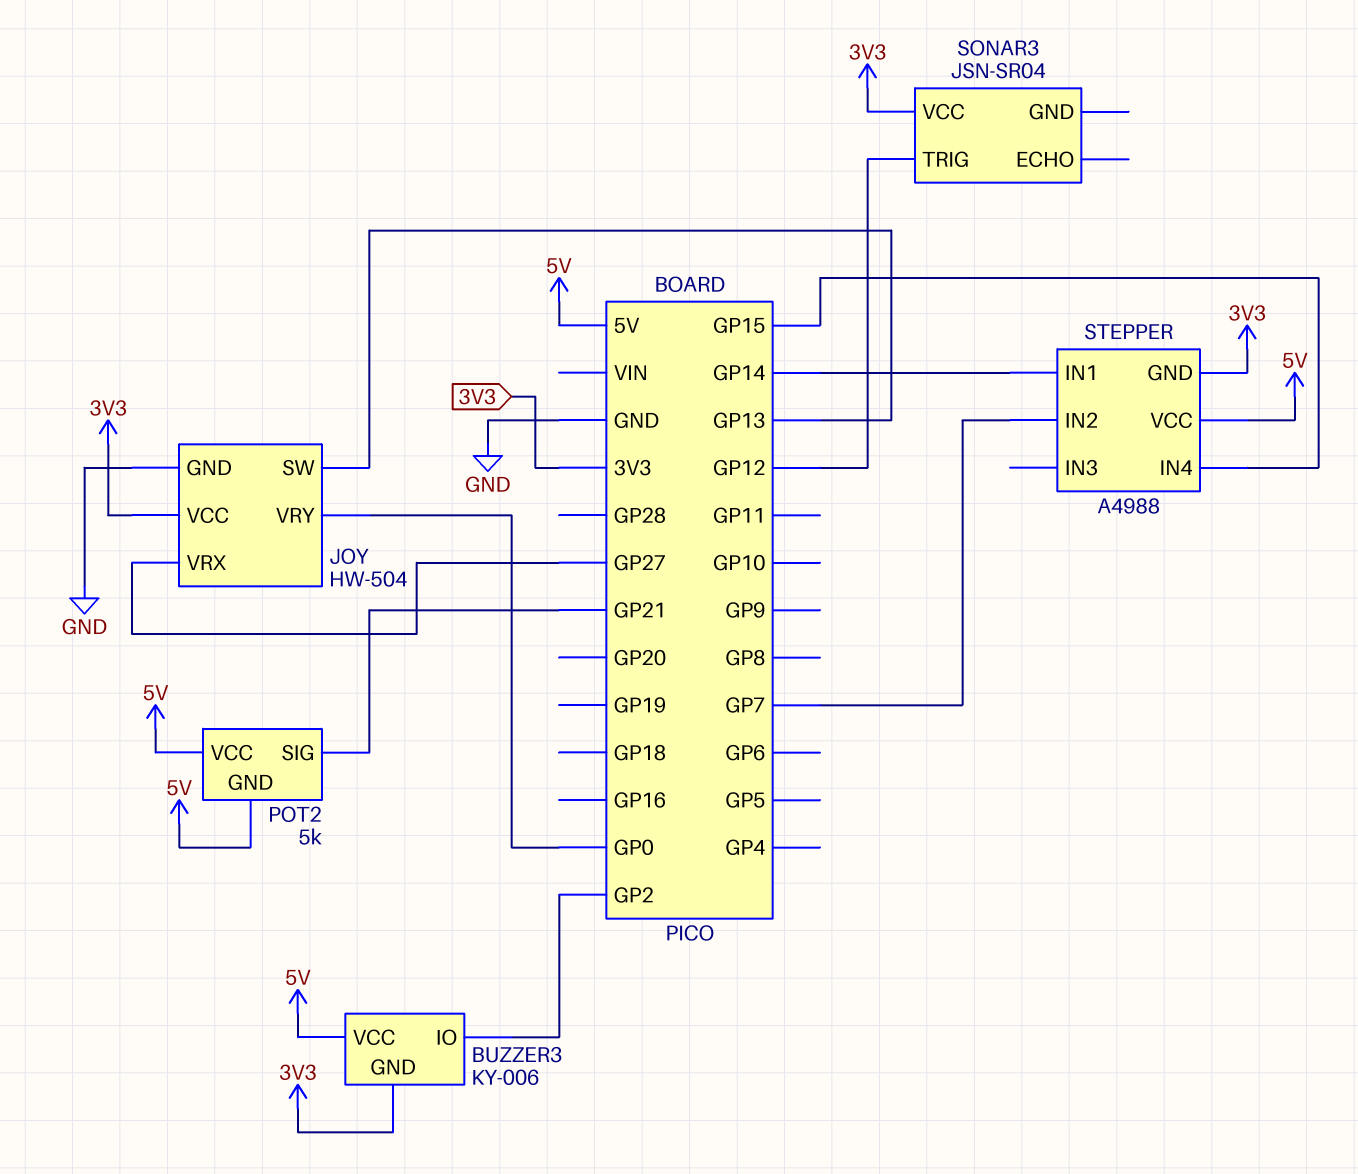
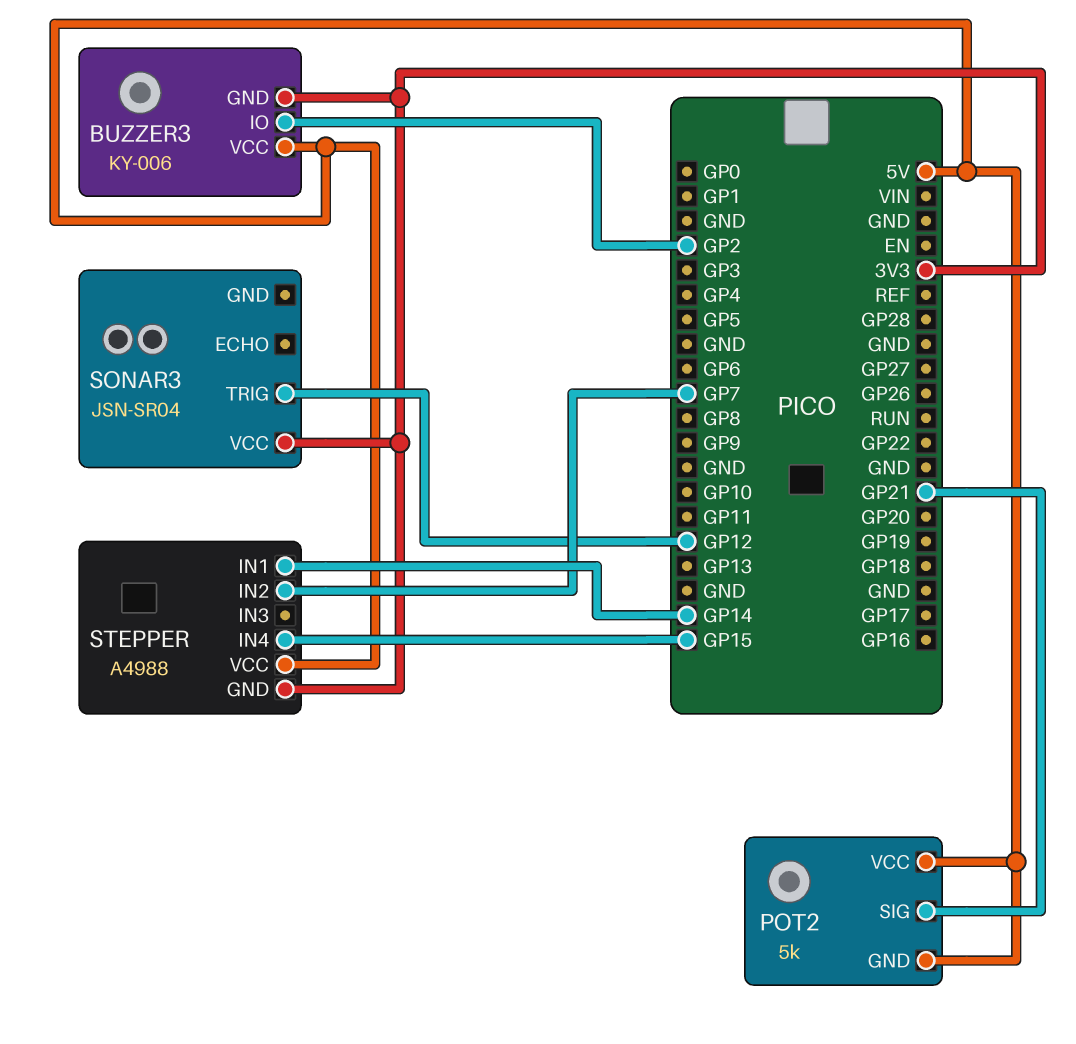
JOY: HW-504 -> none
JOY pin GND: GND -> none
JOY pin SW: GP13 -> none
JOY pin VCC: 3V3 -> none
JOY pin VRX: GP27 -> none
JOY pin VRY: GP0 -> none

